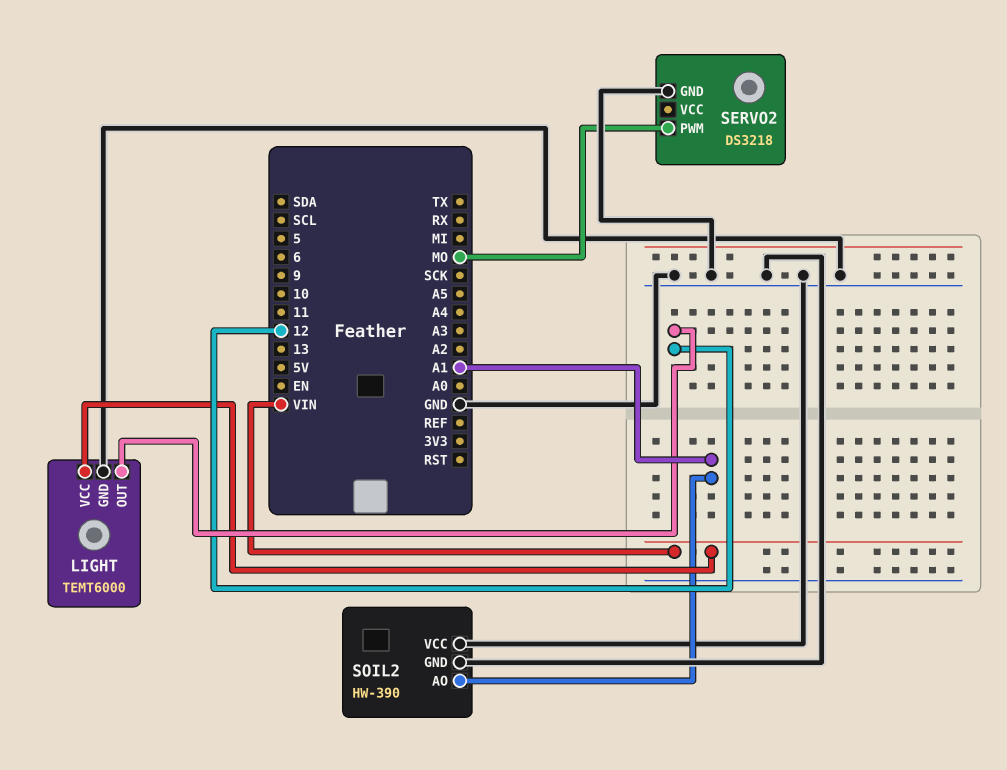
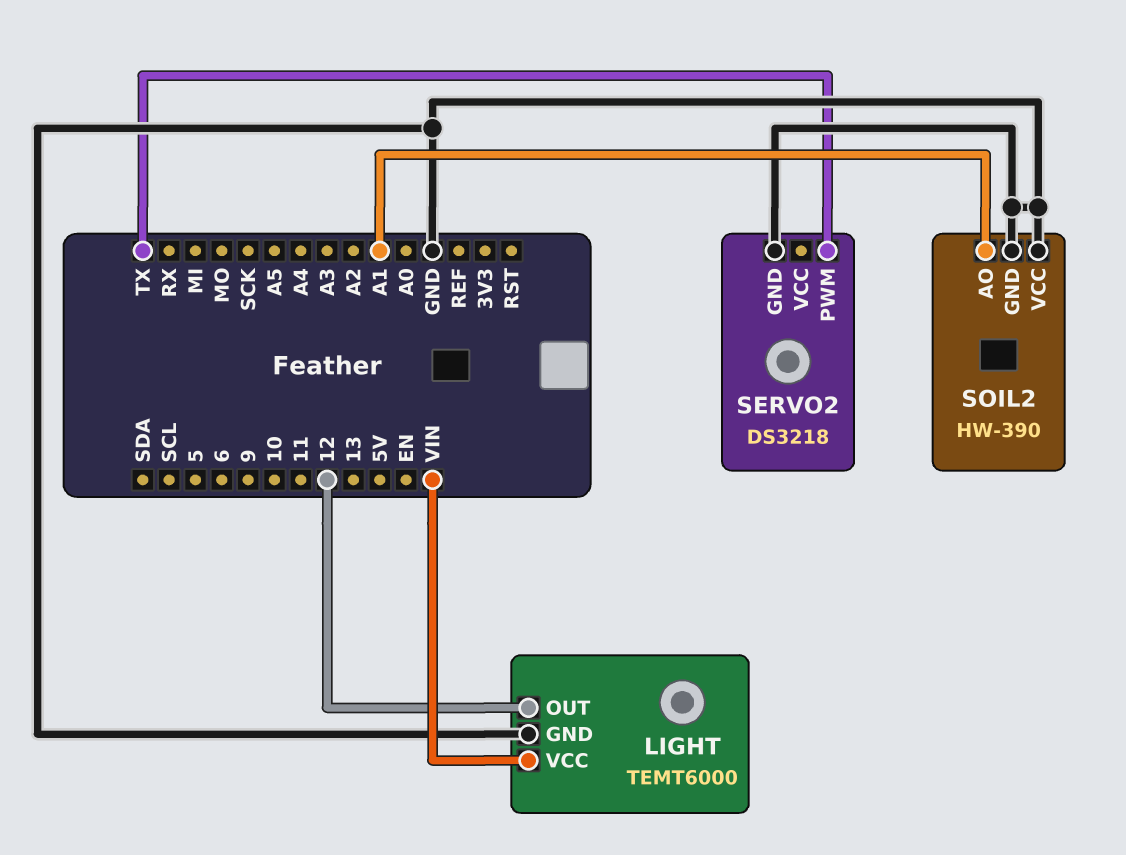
SERVO2 pin PWM: MO -> TX

